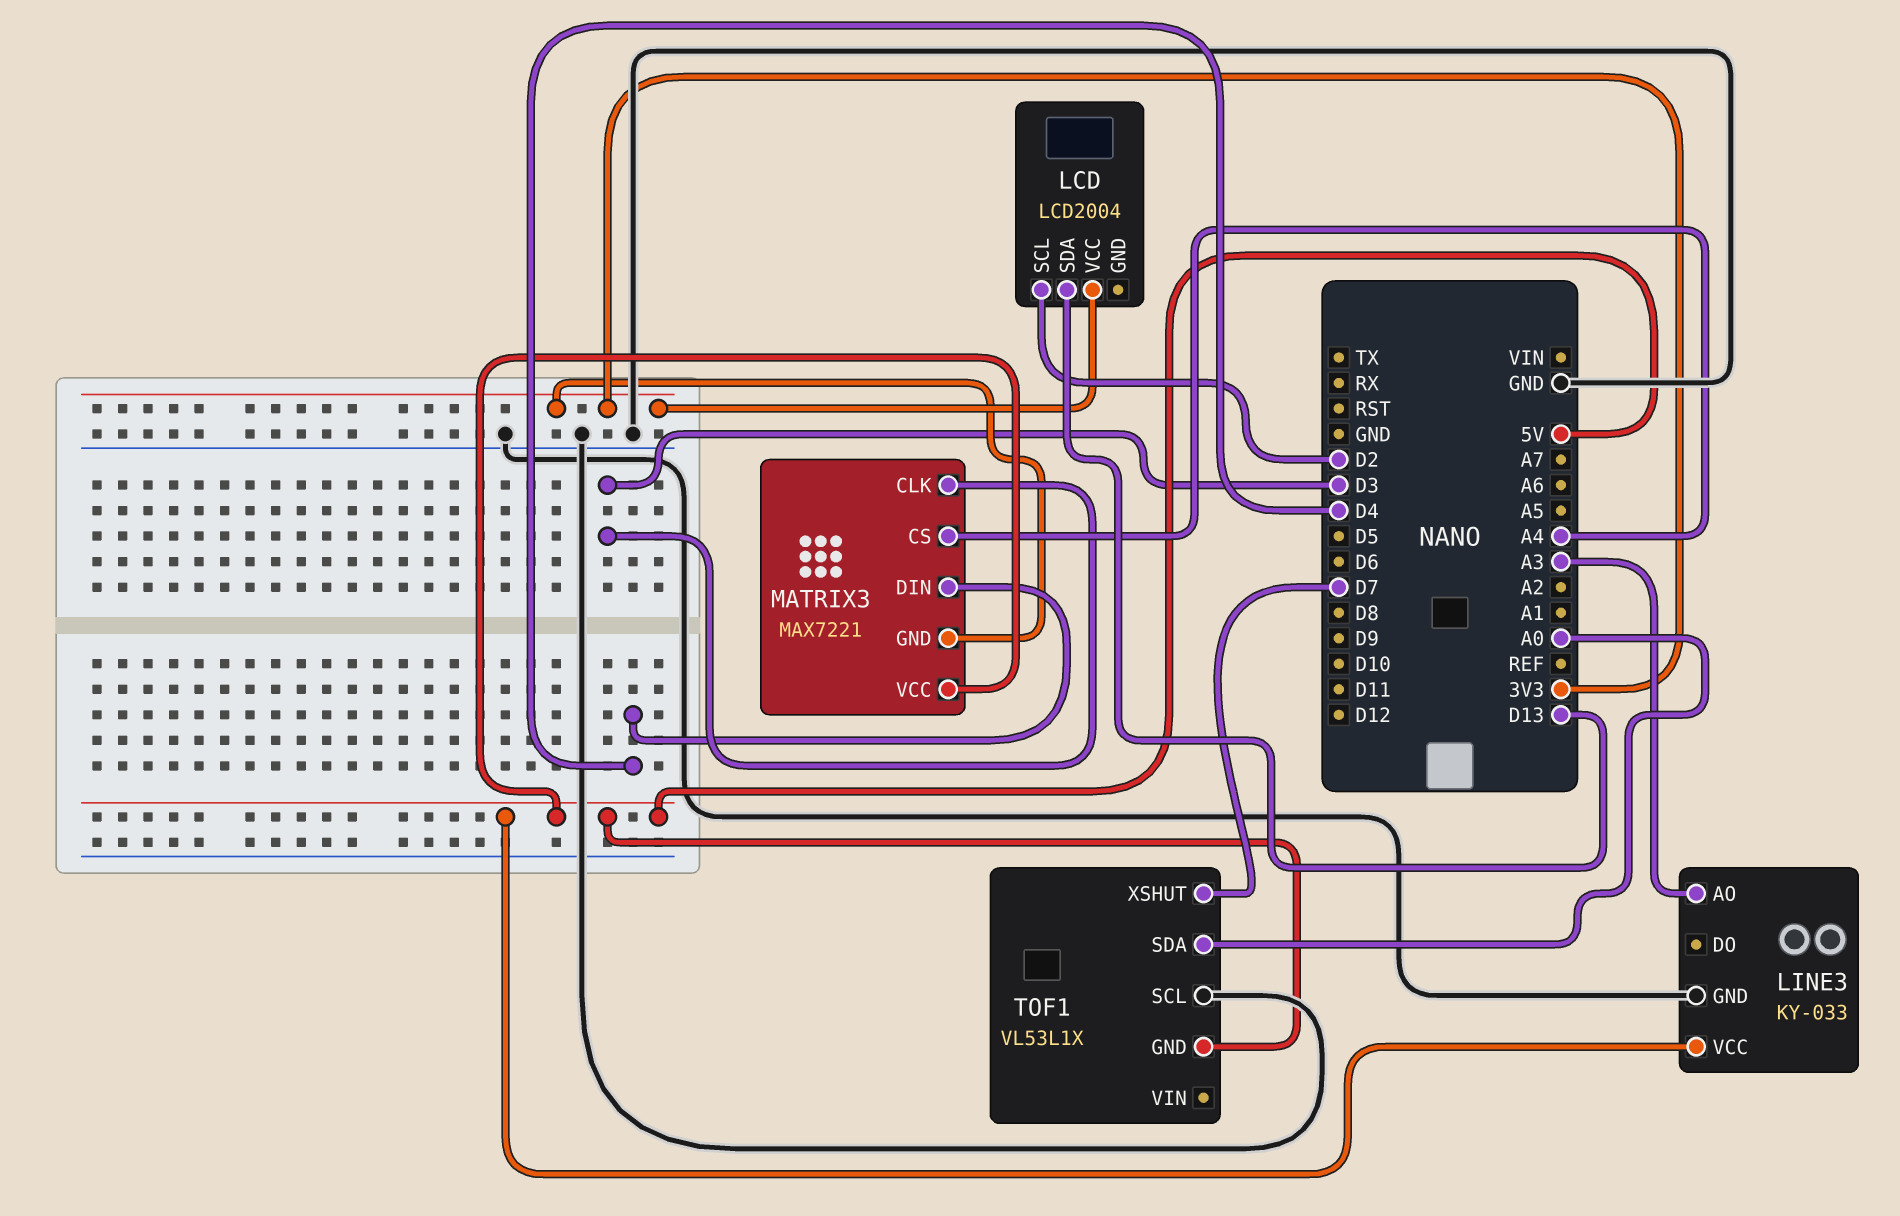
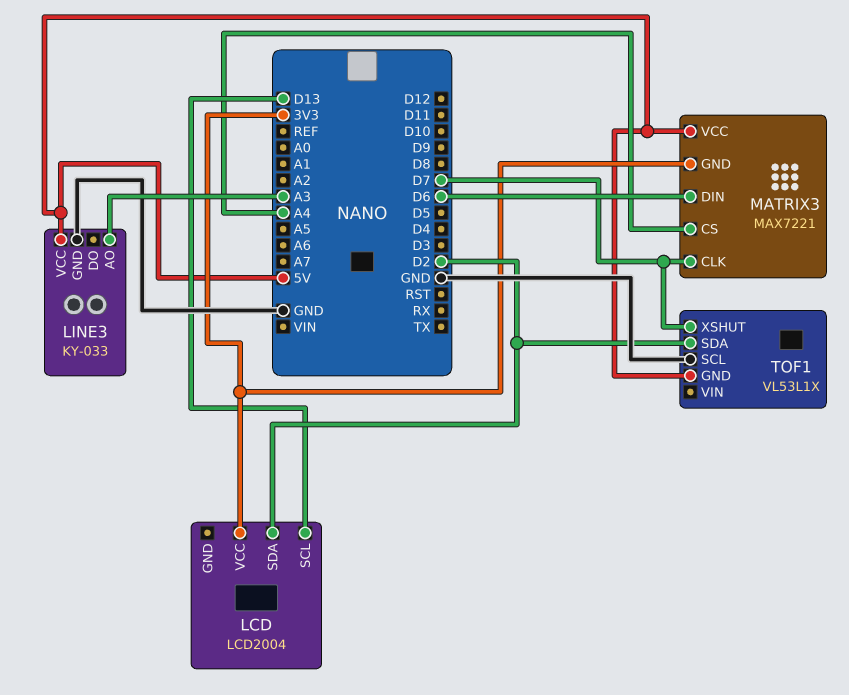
LCD pin SCL: D2 -> D13
LCD pin SDA: D13 -> D2
MATRIX3 pin CLK: D3 -> D7
MATRIX3 pin DIN: D4 -> D6
TOF1 pin SDA: A0 -> D2

